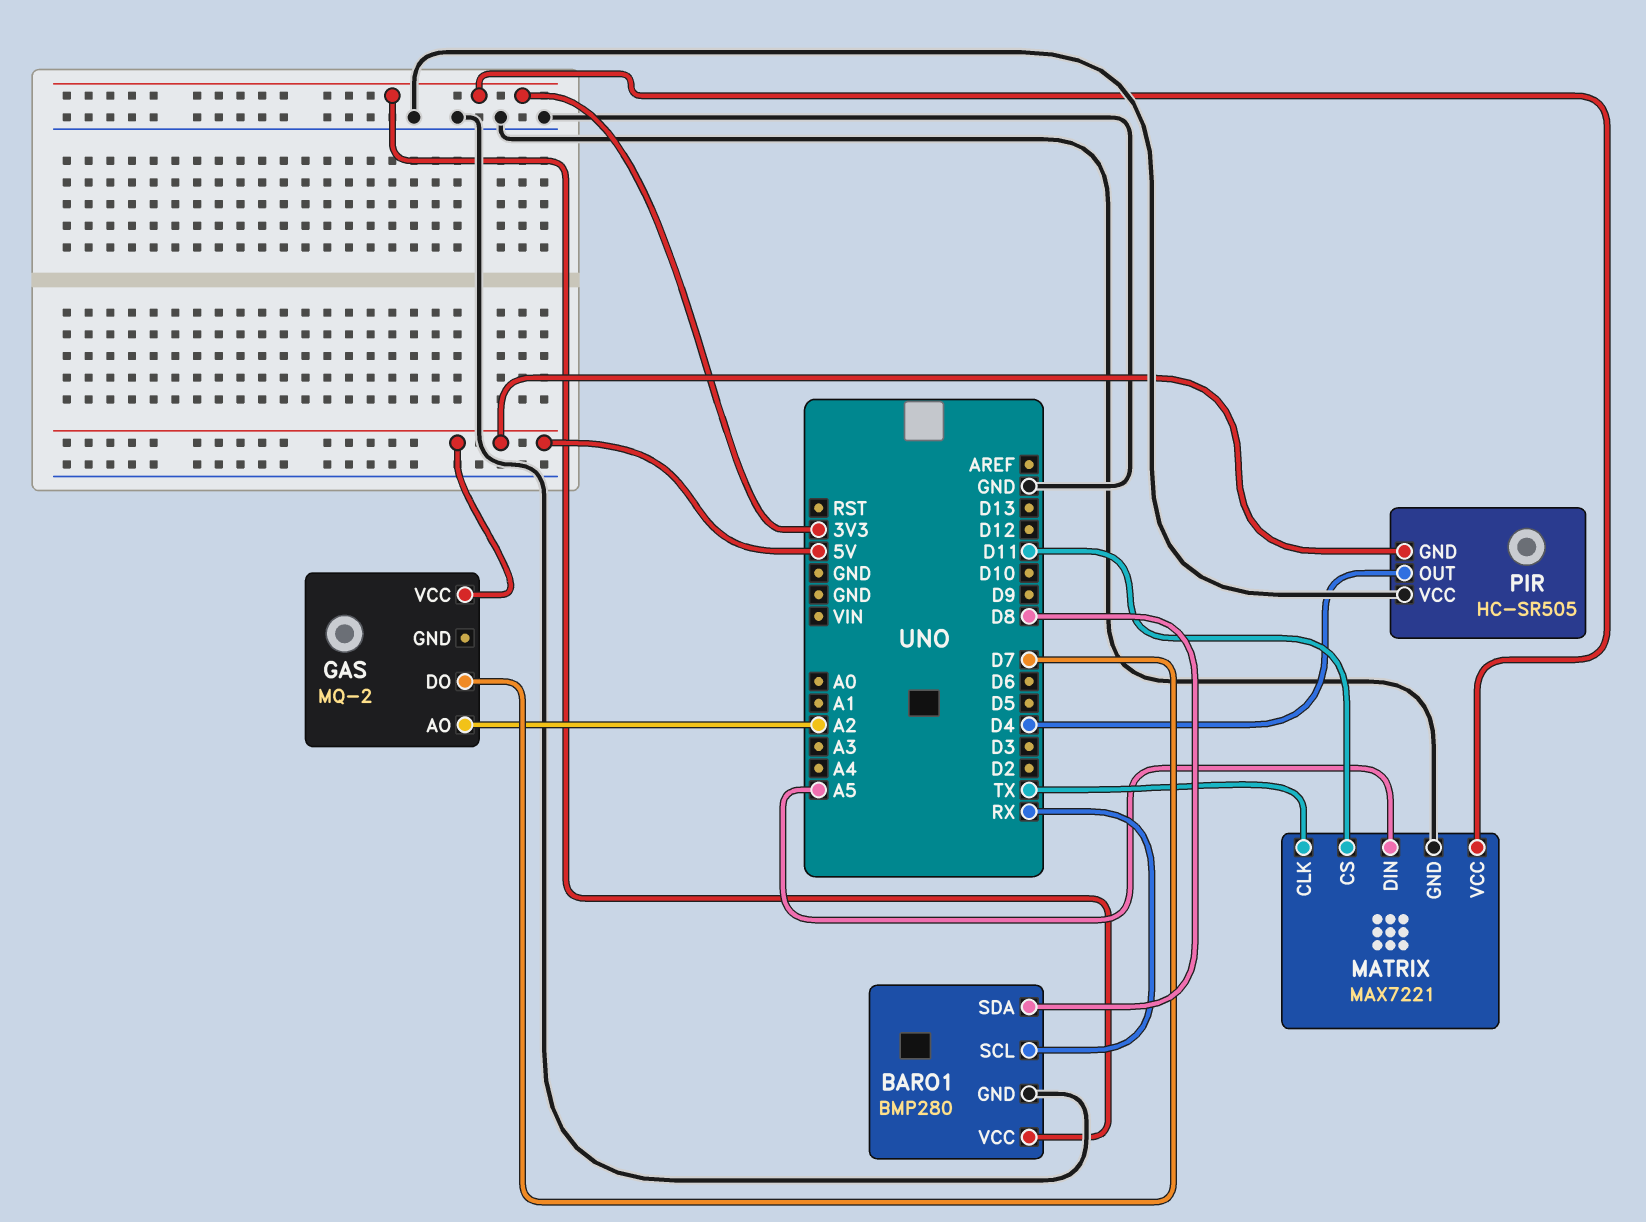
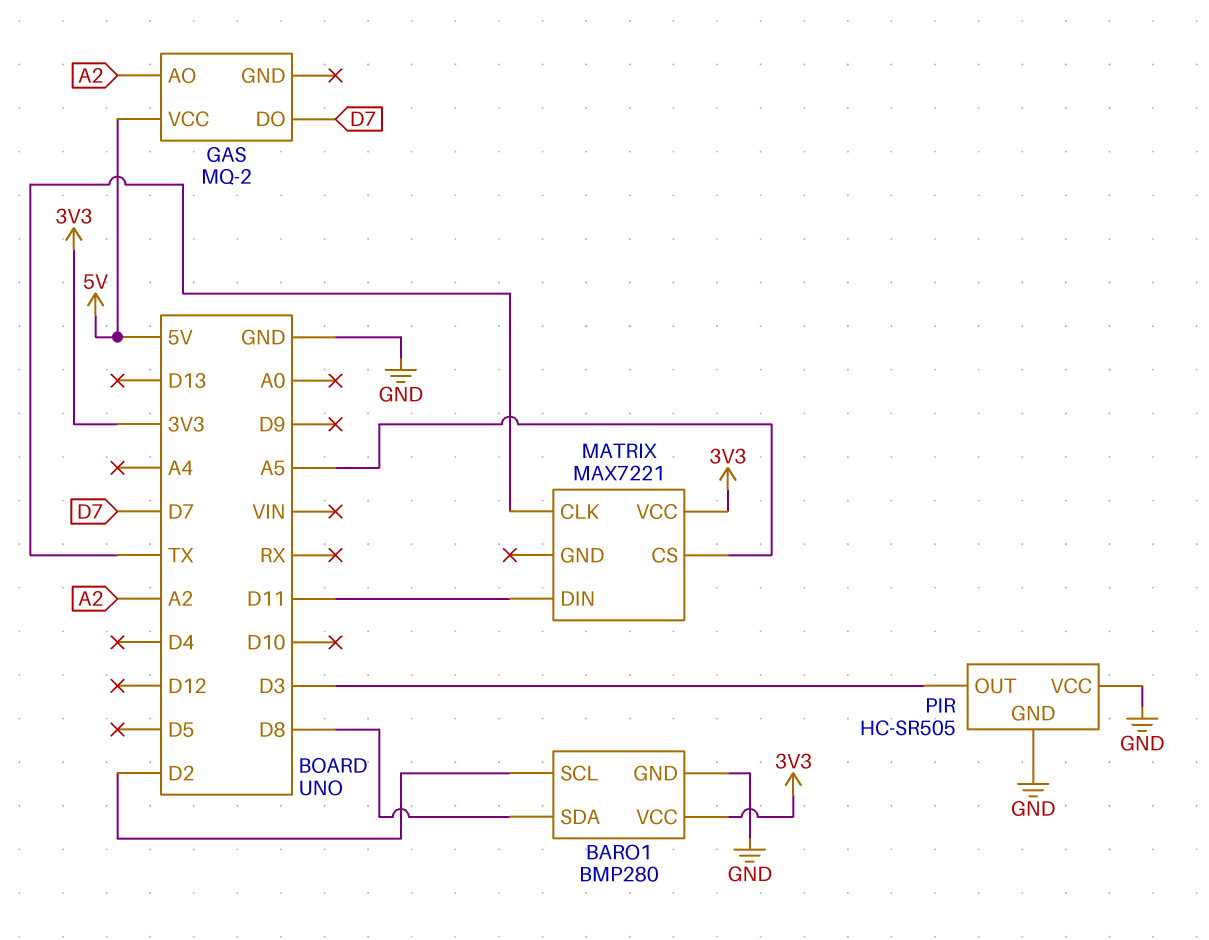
BARO1 pin SCL: RX -> D2
MATRIX pin CS: D11 -> A5
MATRIX pin DIN: A5 -> D11
MATRIX pin GND: GND -> none
PIR pin GND: 5V -> GND
PIR pin OUT: D4 -> D3

